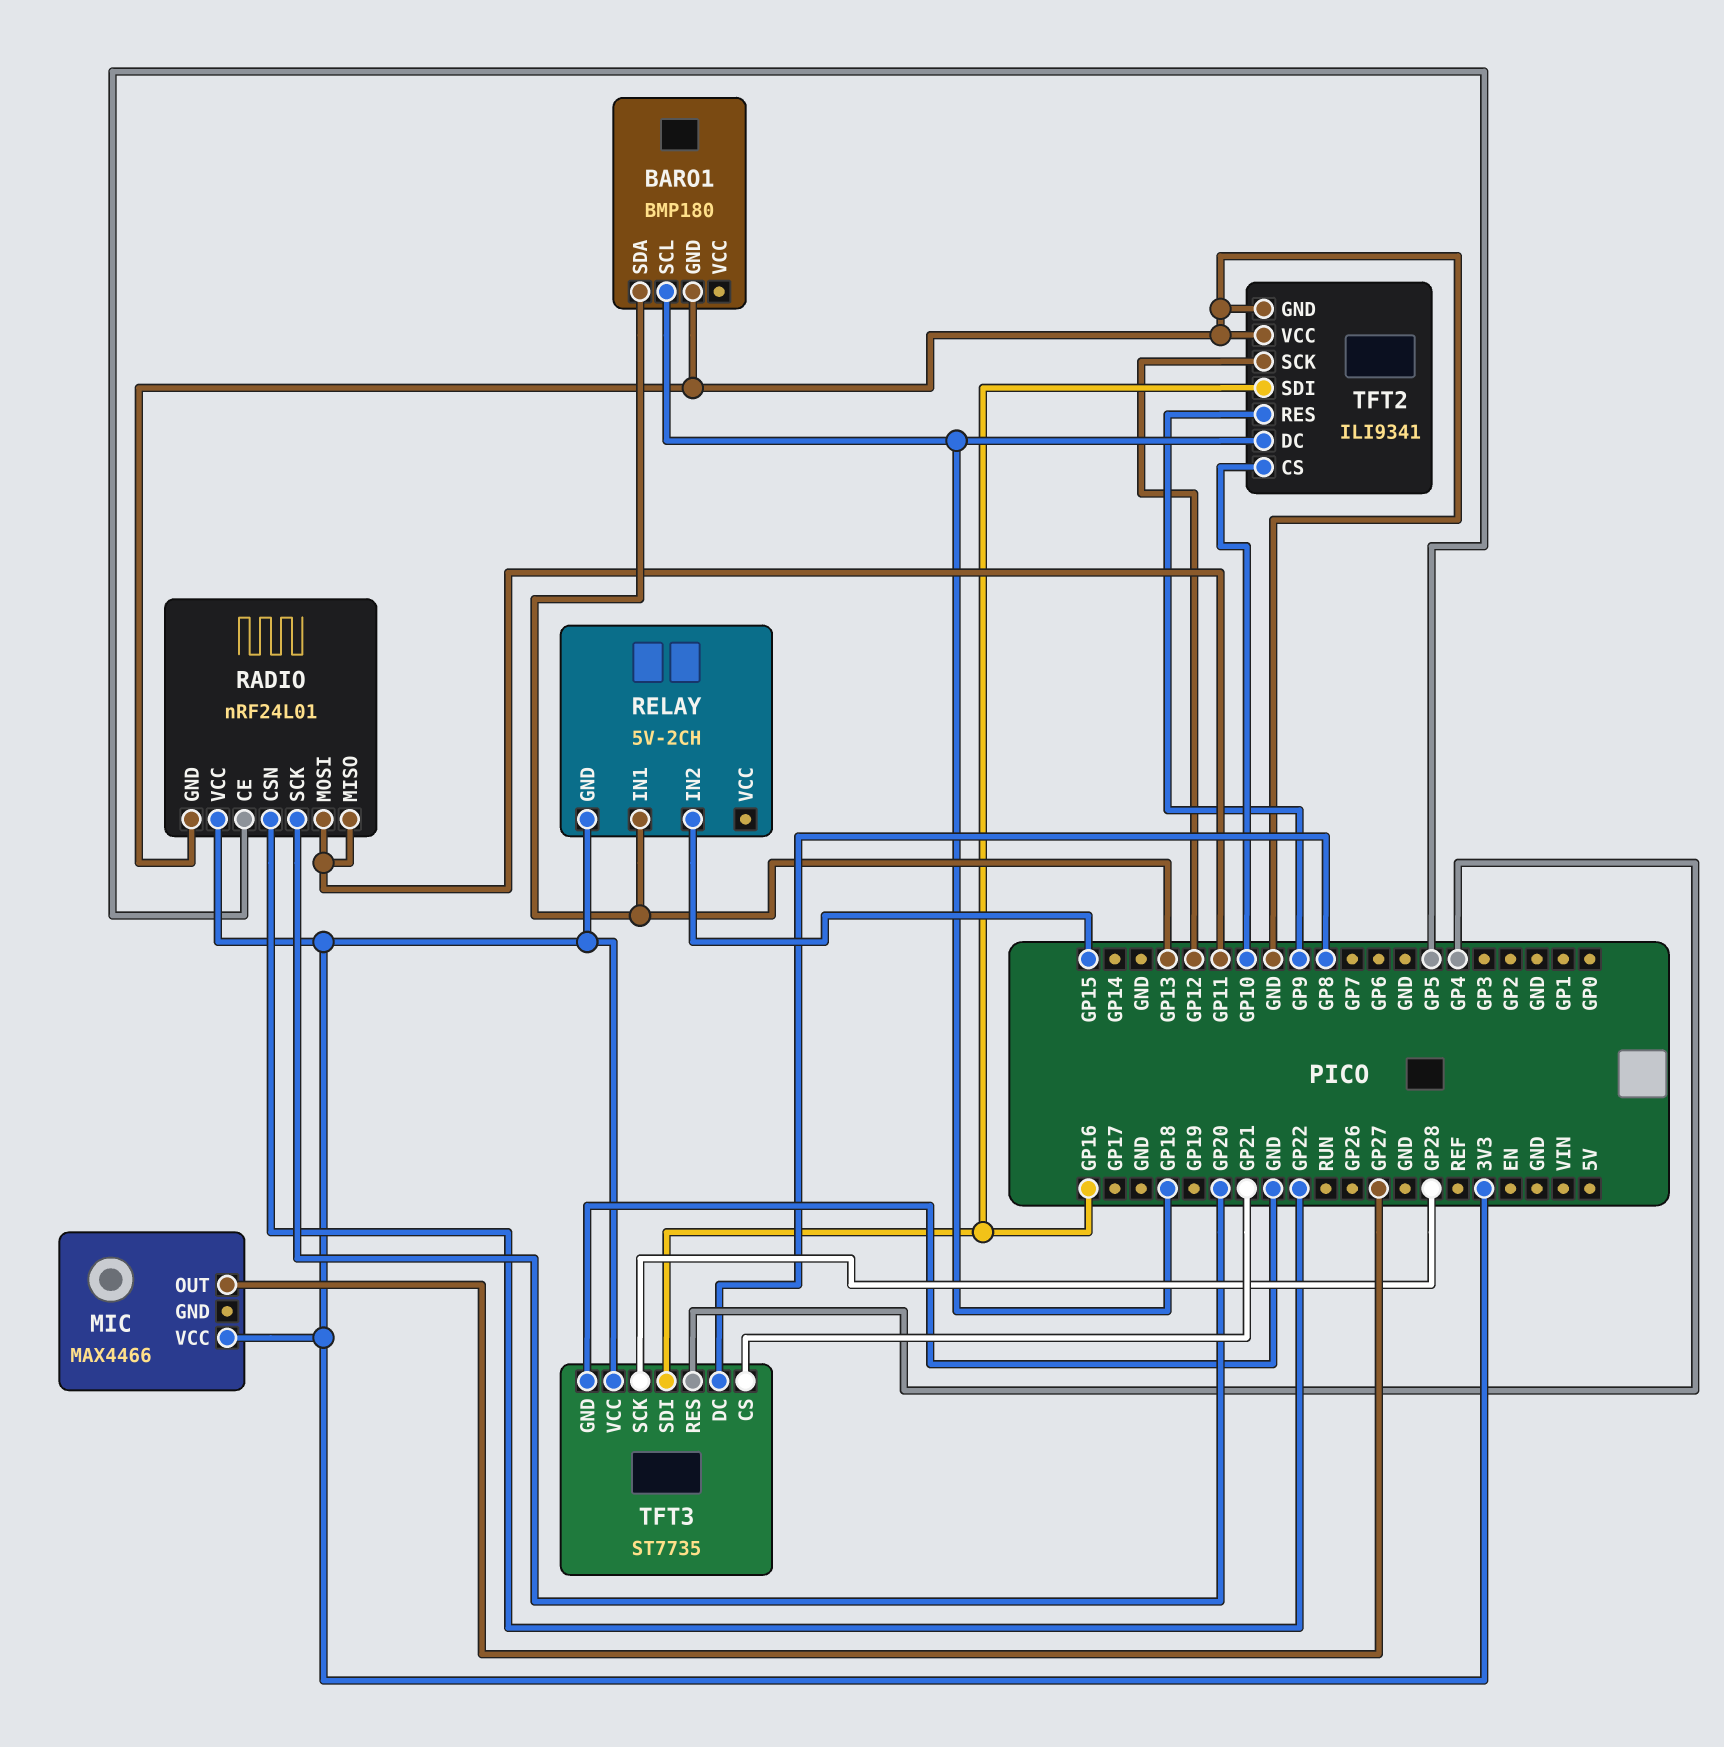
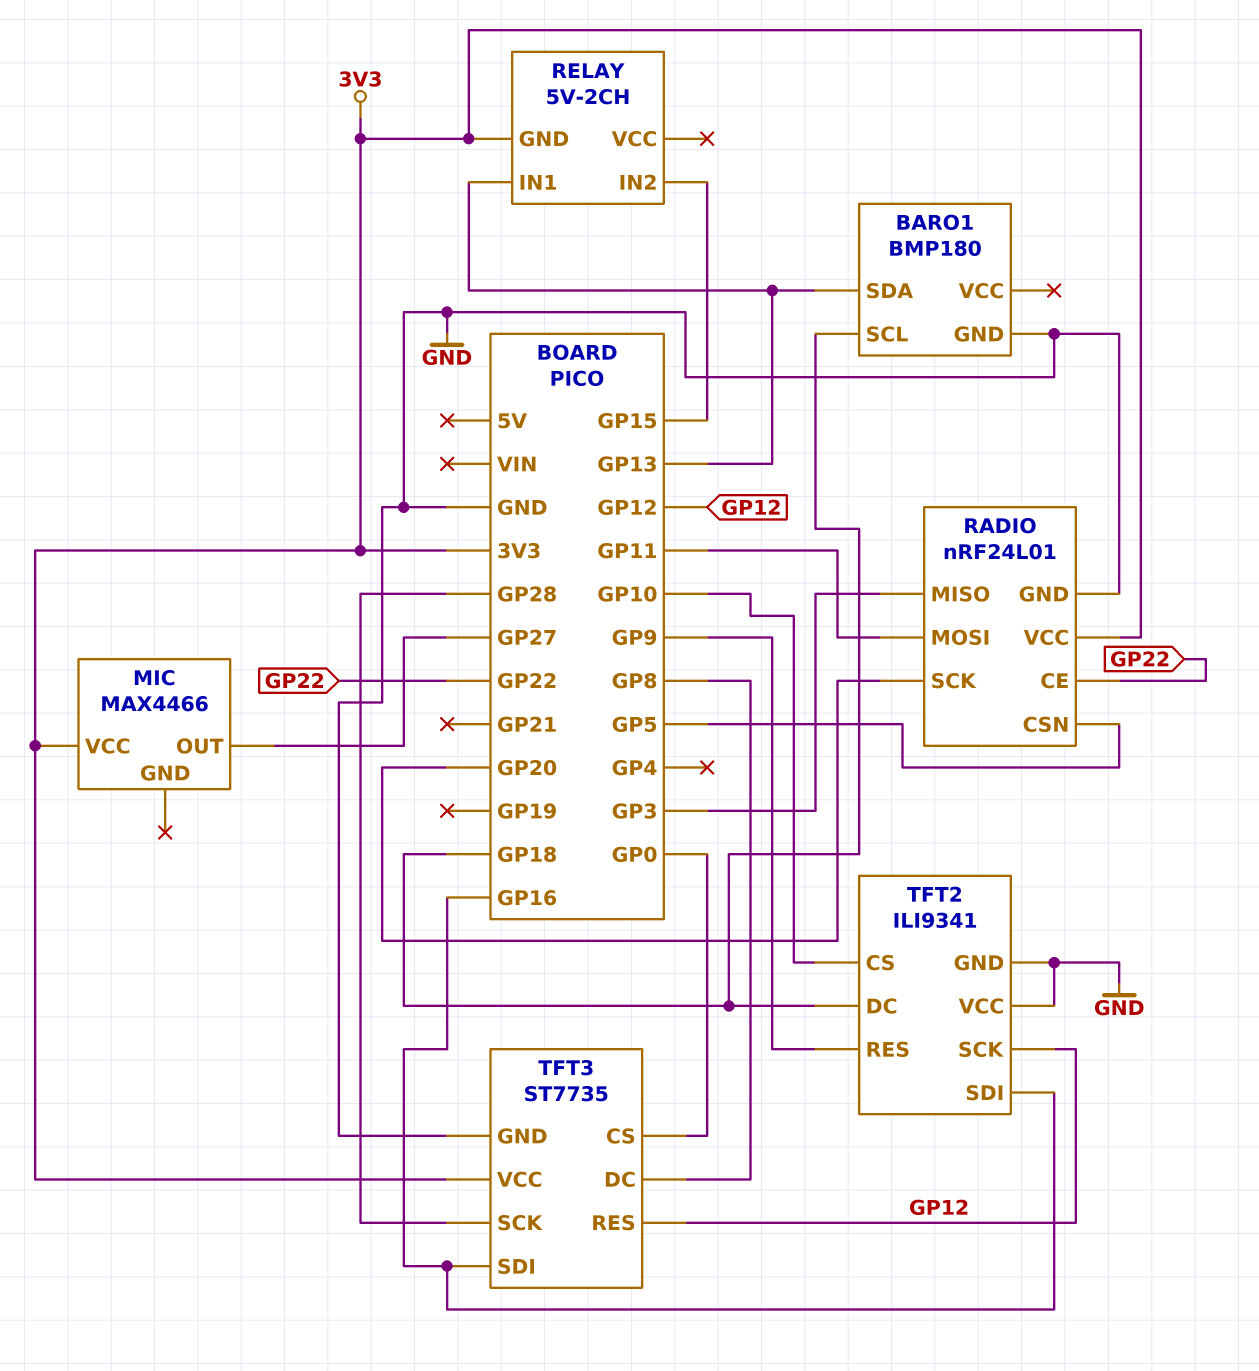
RADIO pin CE: GP5 -> GP22
RADIO pin CSN: GP22 -> GP5
RADIO pin MISO: GP11 -> GP3
TFT3 pin CS: GP21 -> GP0
TFT3 pin RES: GP4 -> GP12

